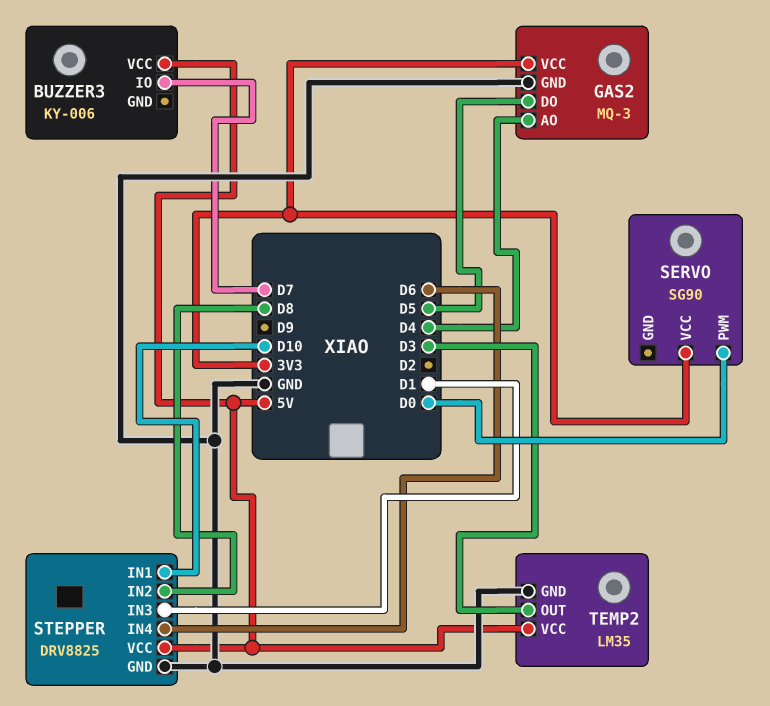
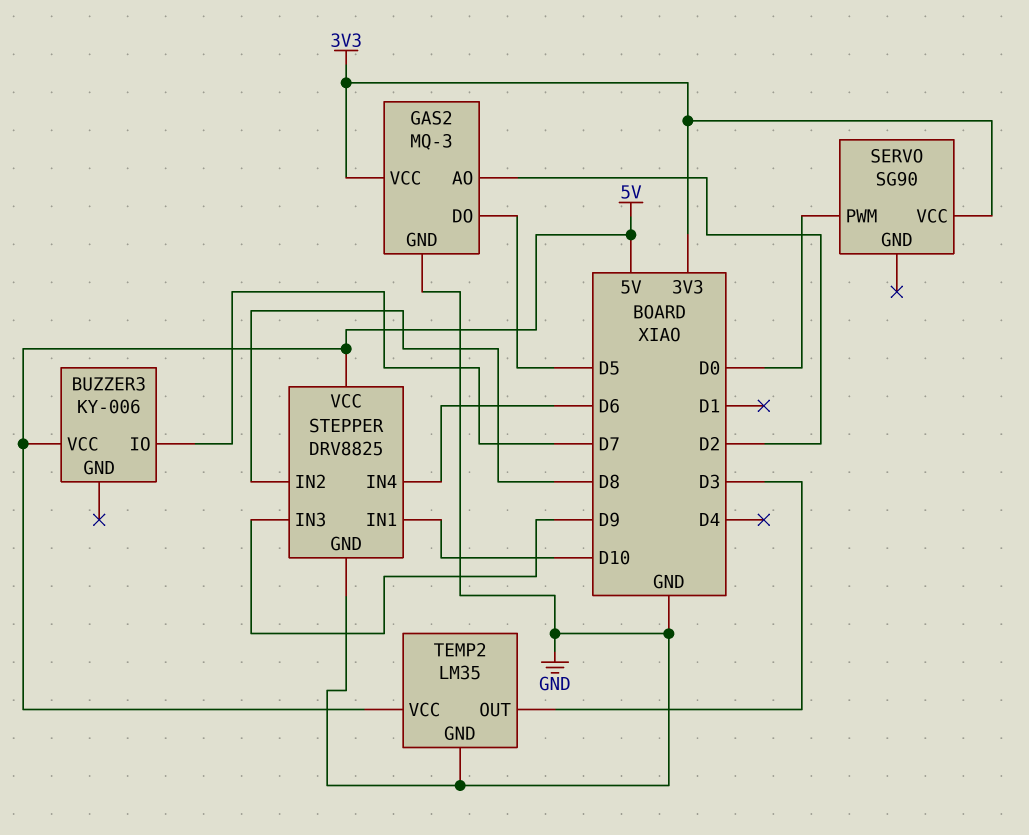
GAS2 pin AO: D4 -> D2
STEPPER pin IN3: D1 -> D9

